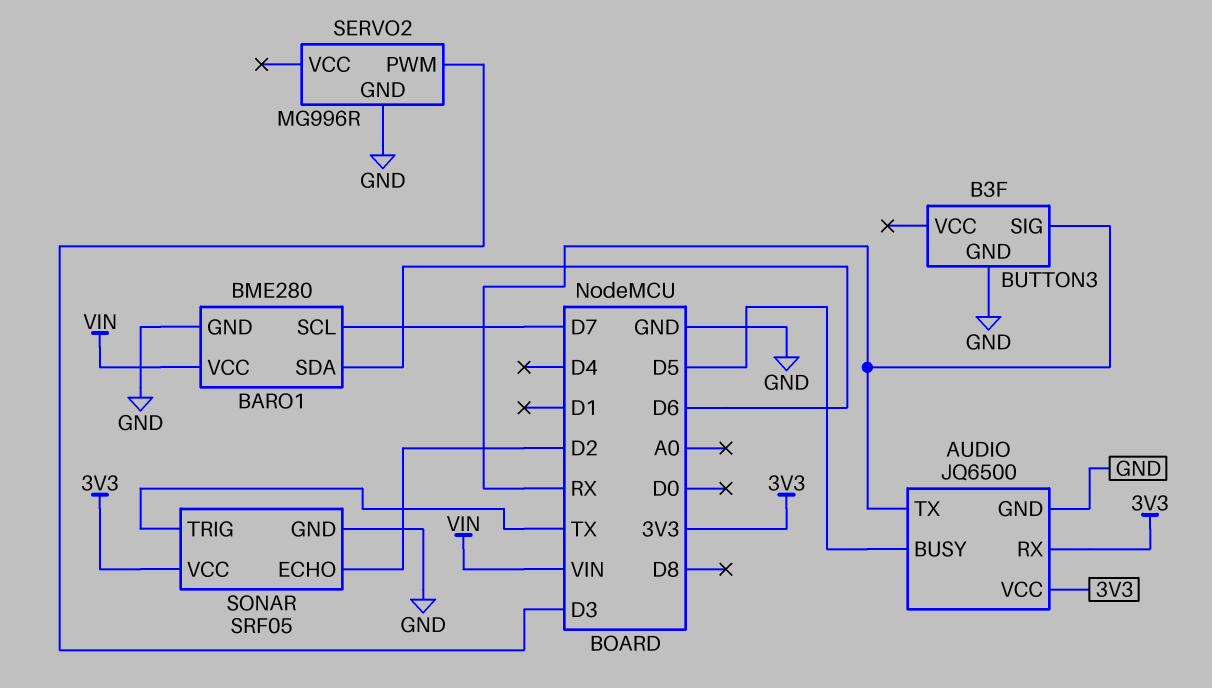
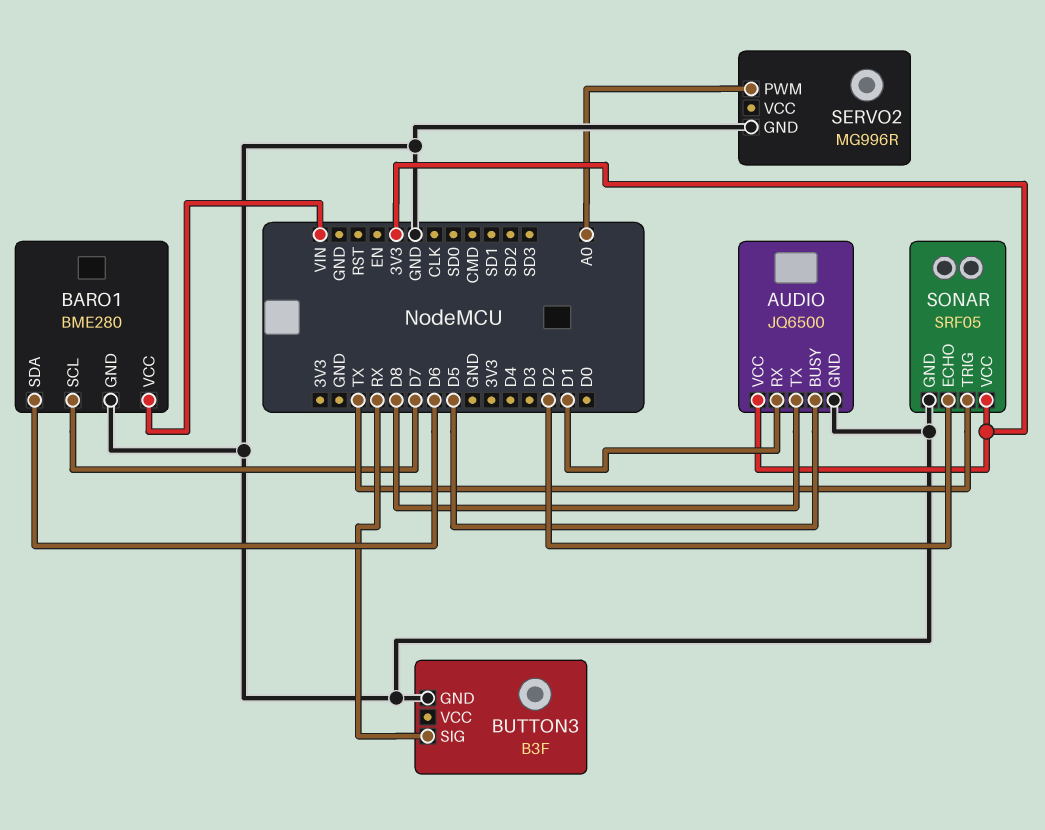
AUDIO pin RX: 3V3 -> D1
AUDIO pin TX: RX -> D8
SERVO2 pin PWM: D3 -> A0

